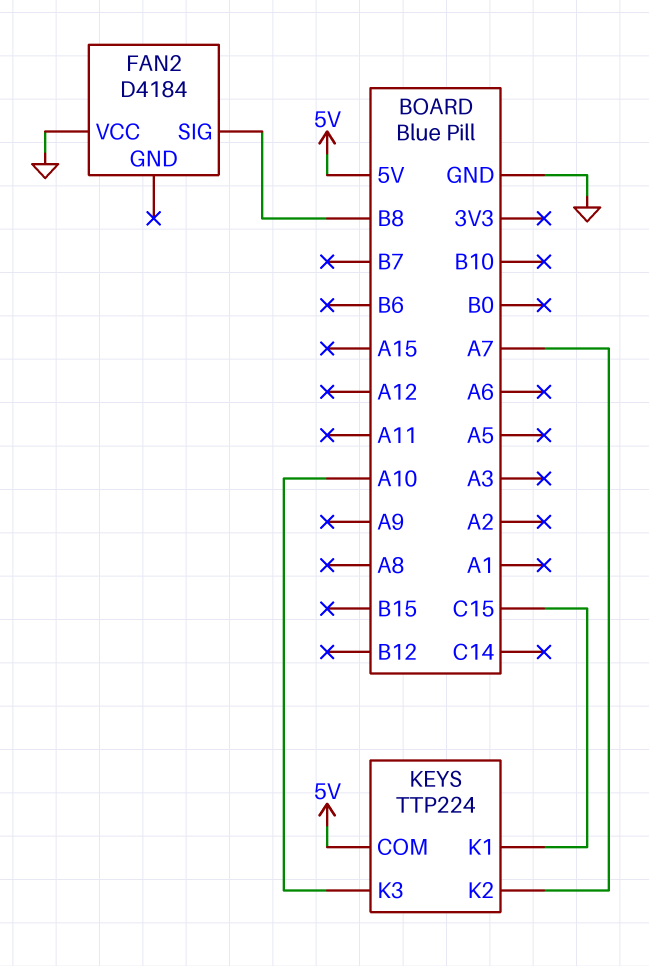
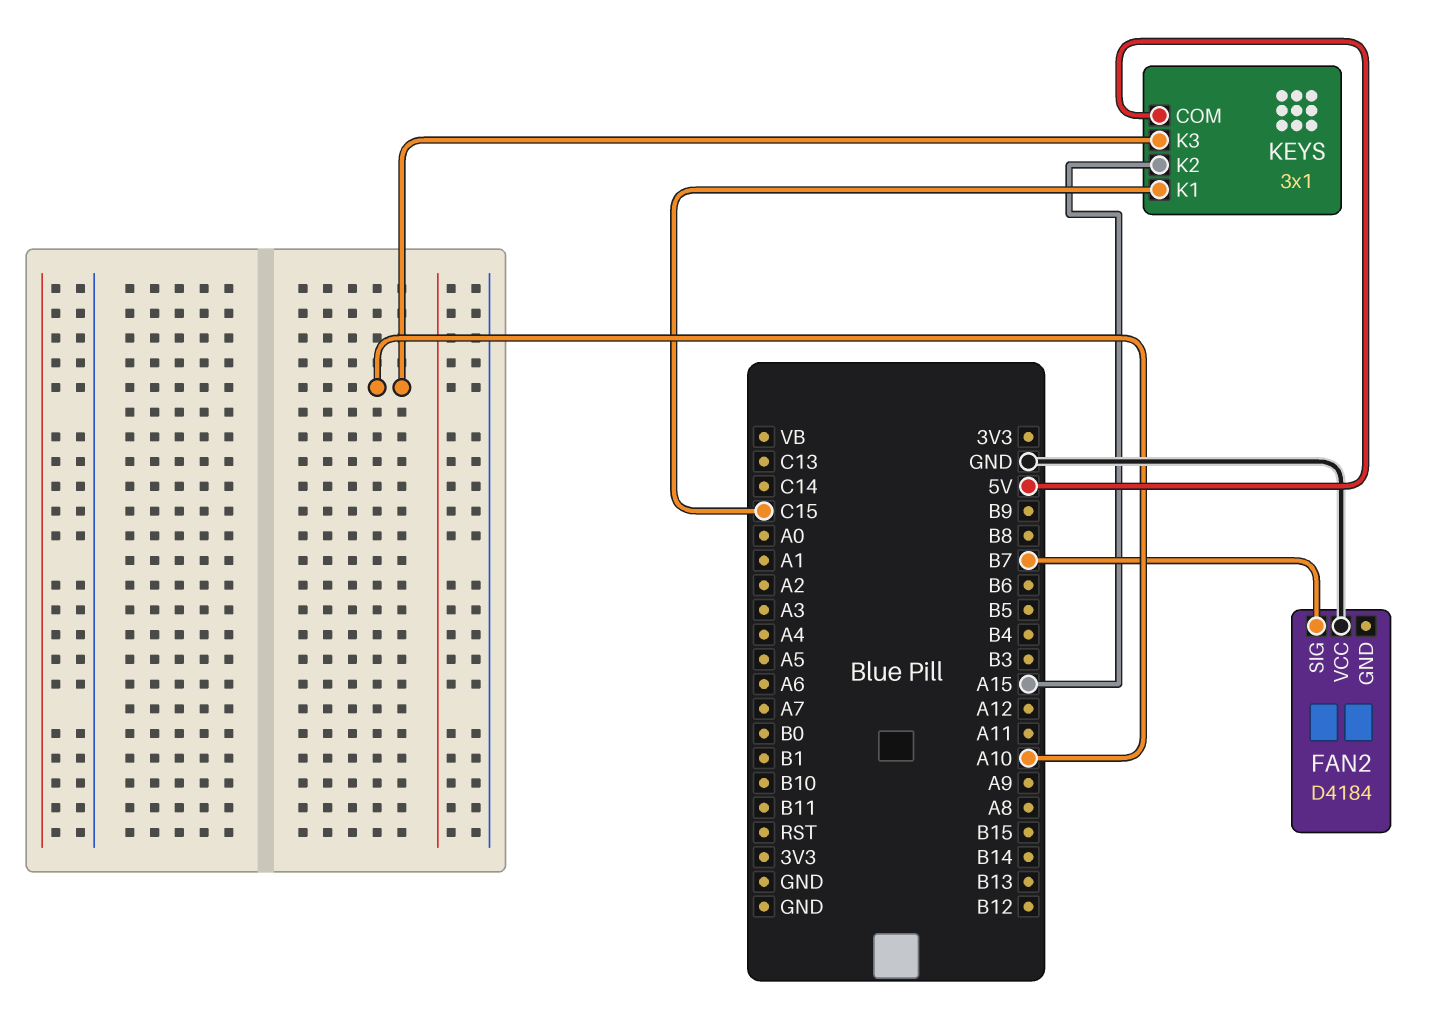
FAN2 pin SIG: B8 -> B7
KEYS: TTP224 -> 3x1
KEYS pin K2: A7 -> A15

